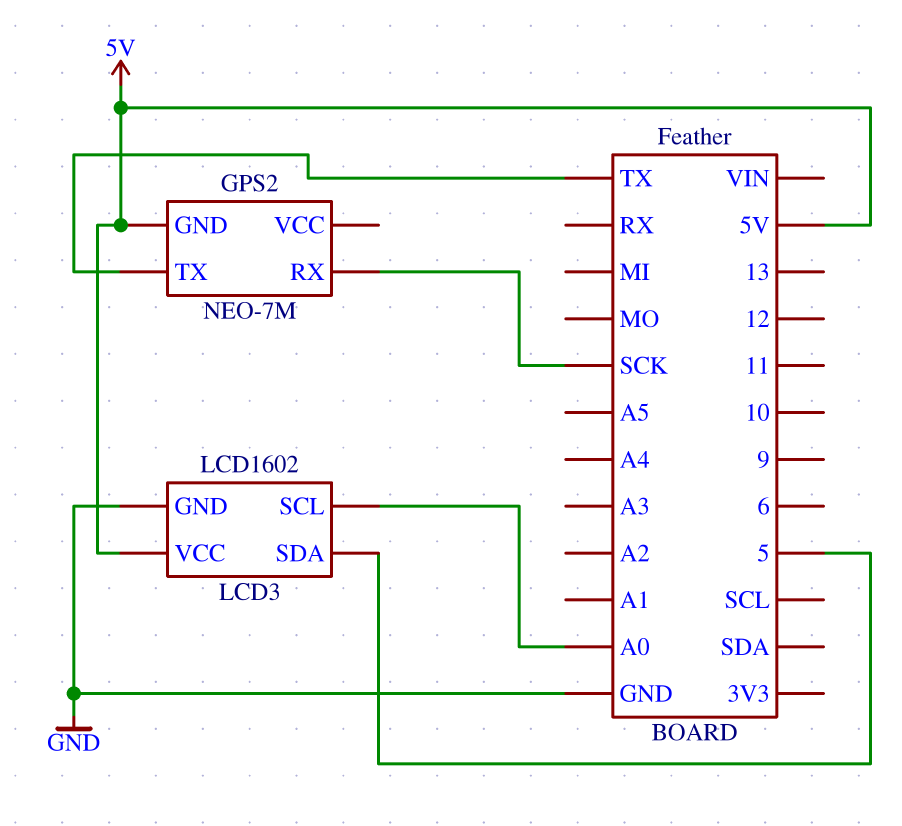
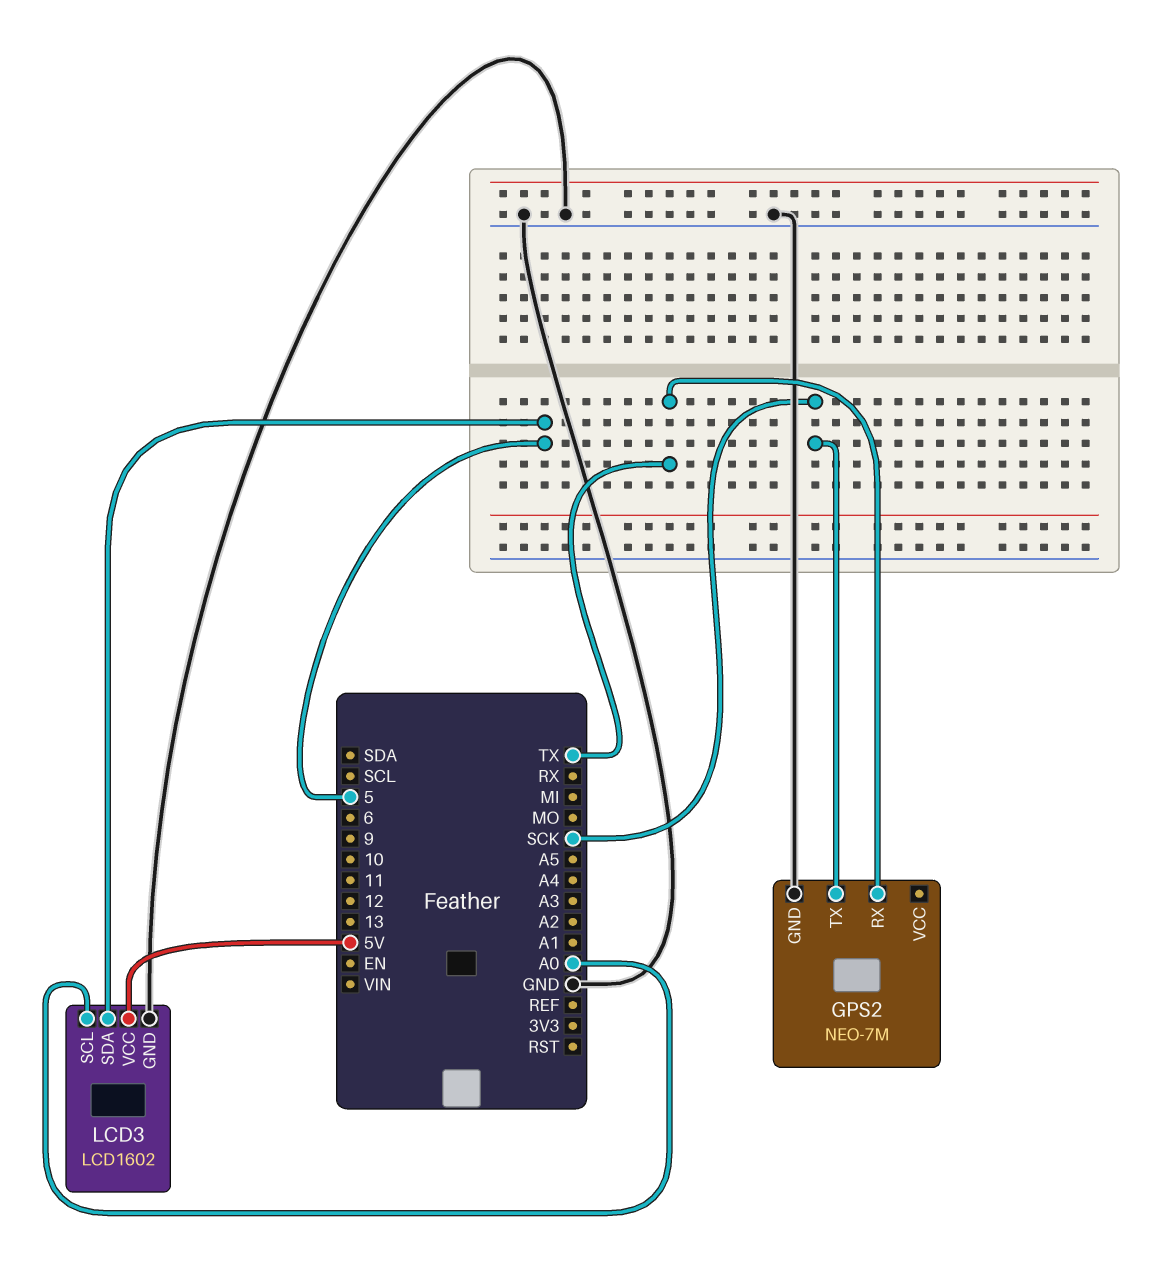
GPS2 pin GND: 5V -> GND
GPS2 pin RX: SCK -> TX
GPS2 pin TX: TX -> SCK

